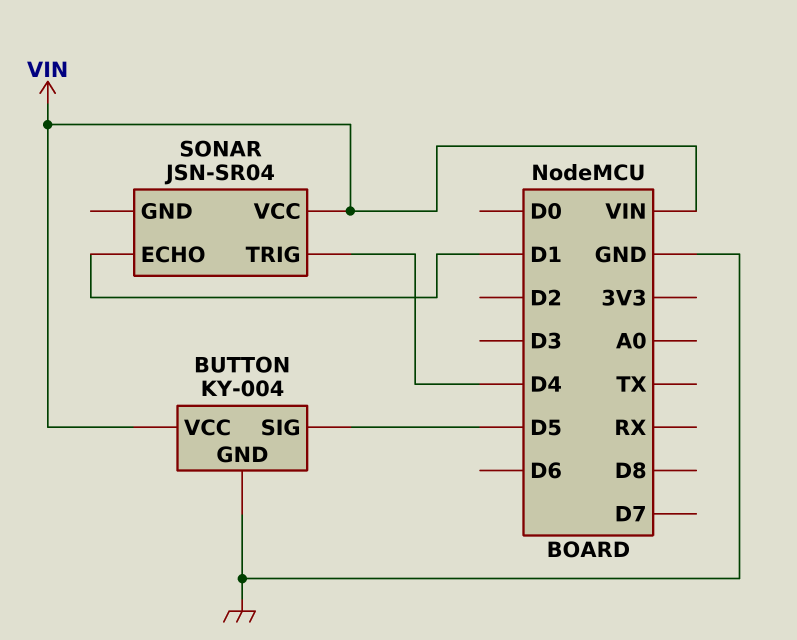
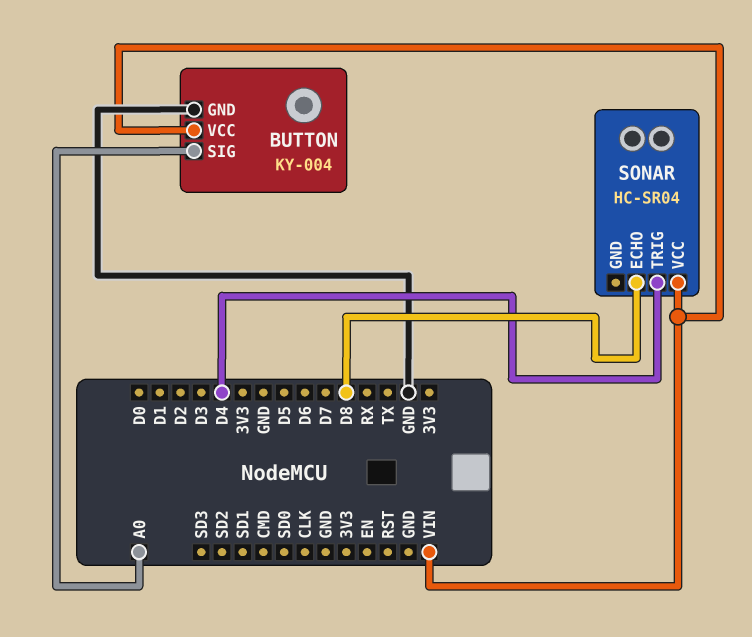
BUTTON pin SIG: D5 -> A0
SONAR: JSN-SR04 -> HC-SR04
SONAR pin ECHO: D1 -> D8

